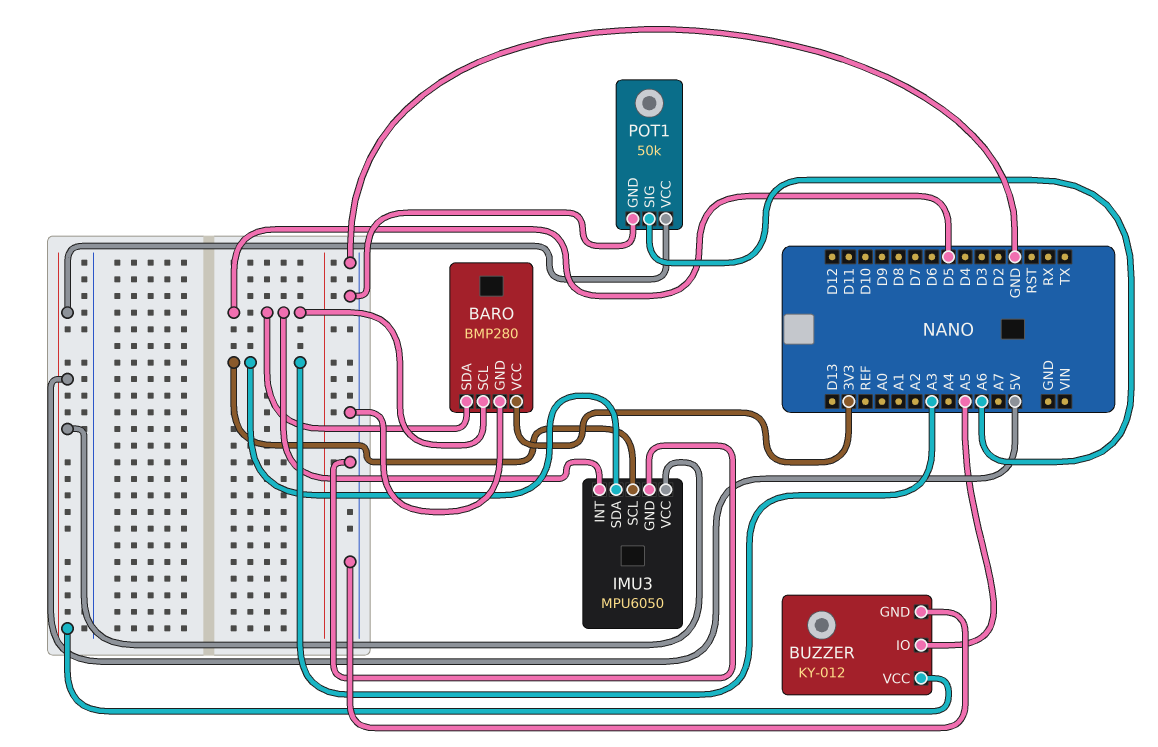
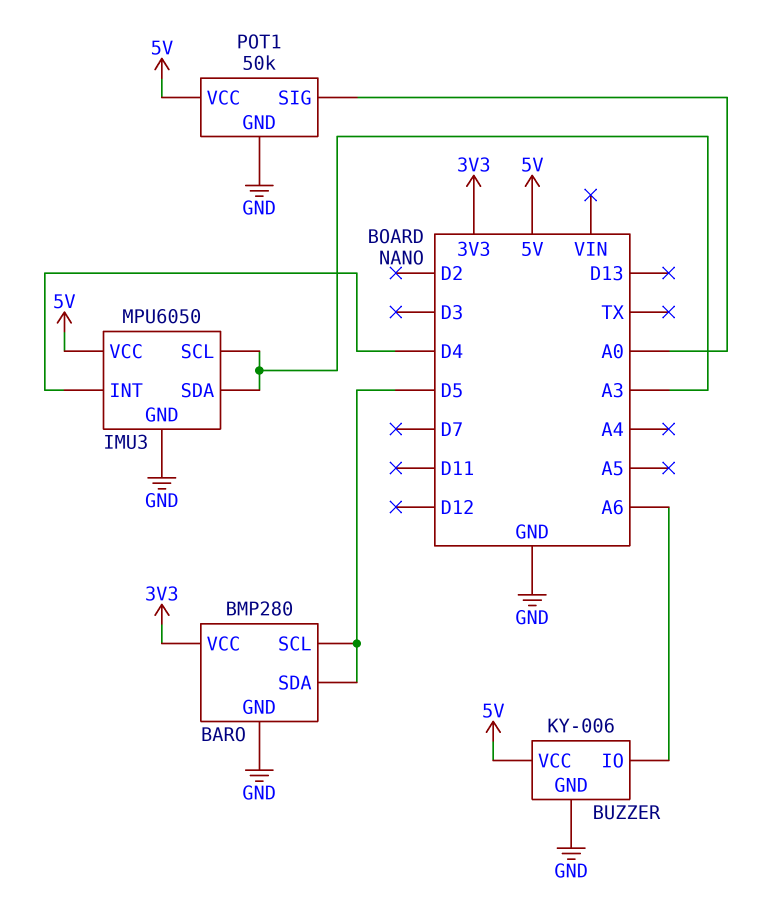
BUZZER: KY-012 -> KY-006
BUZZER pin IO: A5 -> A6
IMU3 pin INT: D5 -> D4
POT1 pin SIG: A6 -> A0

